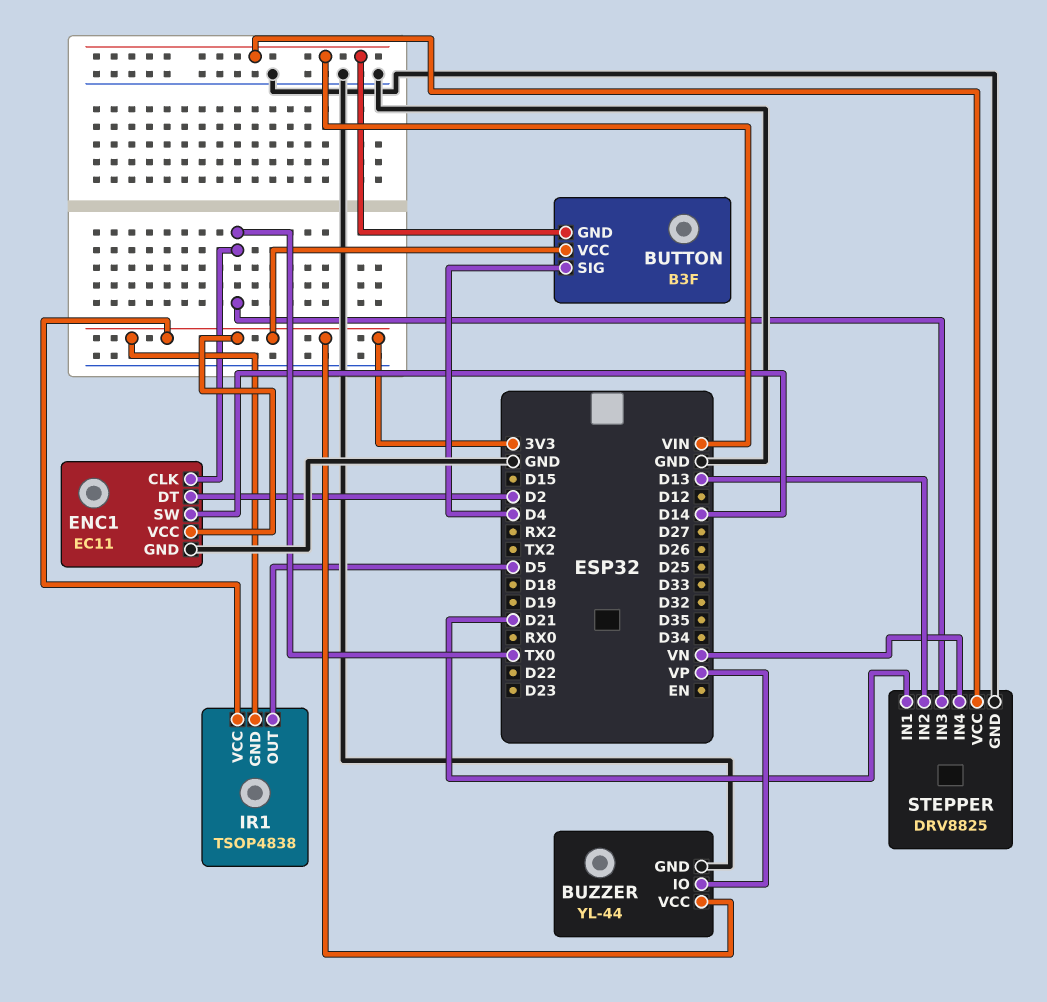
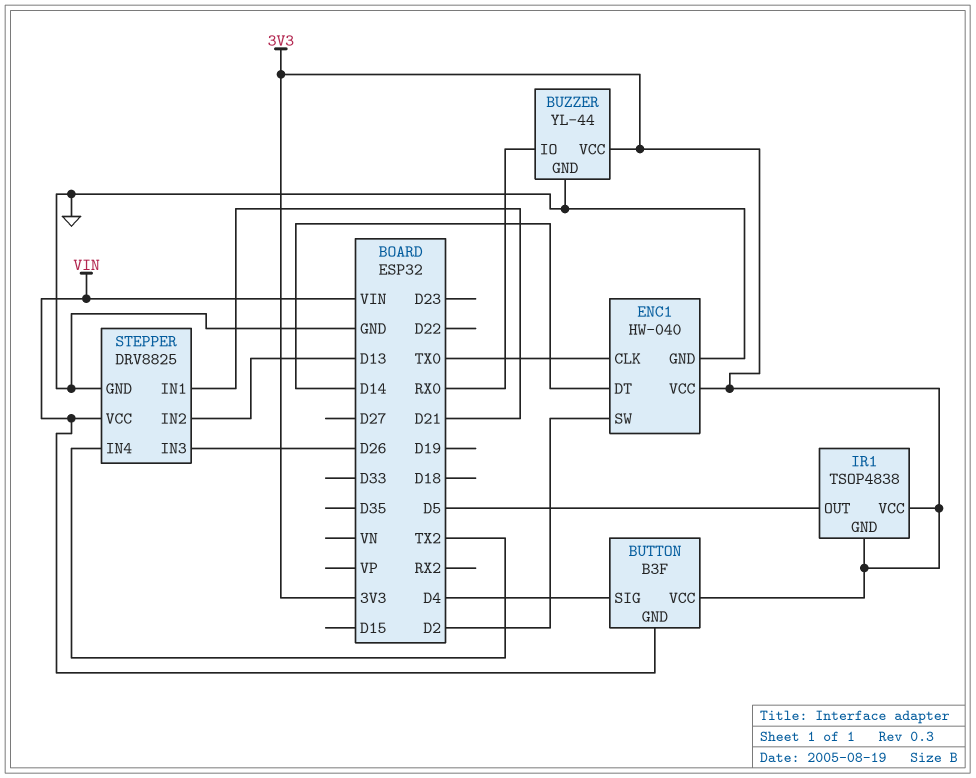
BUZZER pin IO: VP -> RX0
ENC1: EC11 -> HW-040
ENC1 pin DT: D2 -> D14
ENC1 pin SW: D14 -> D2
STEPPER pin IN3: TX0 -> D26
STEPPER pin IN4: VN -> TX2

